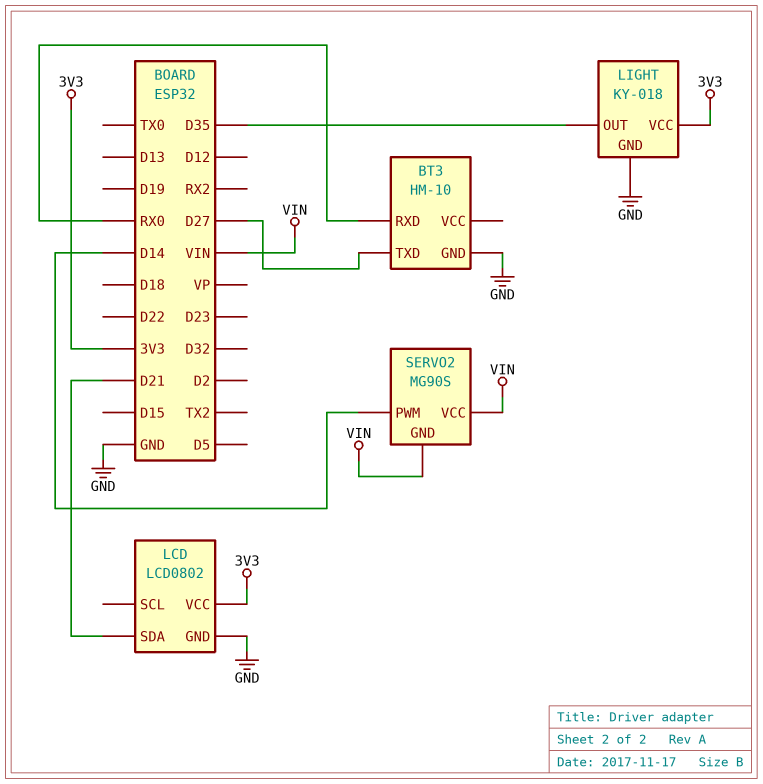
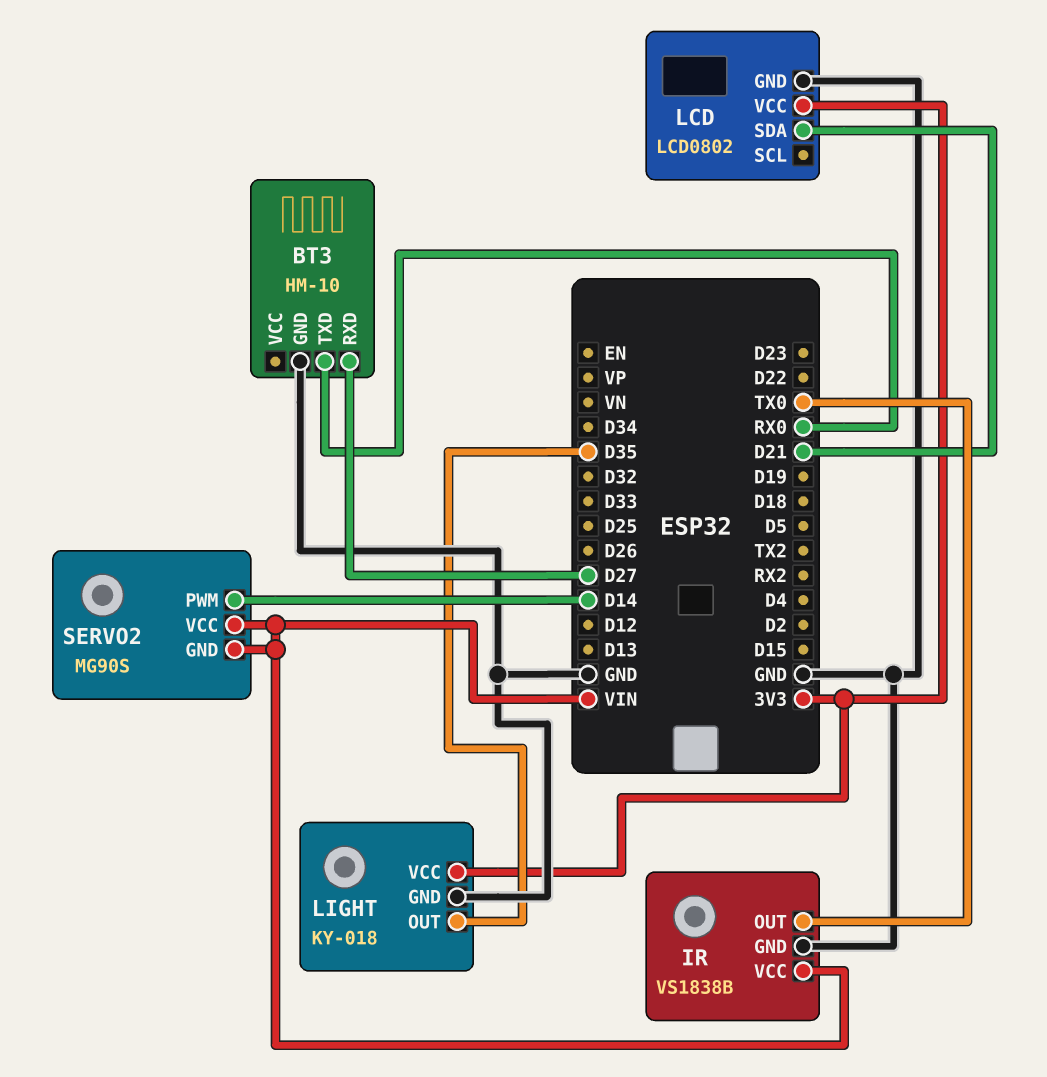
BT3 pin RXD: RX0 -> D27
BT3 pin TXD: D27 -> RX0
IR: none -> VS1838B
IR pin GND: none -> GND
IR pin OUT: none -> TX0
IR pin VCC: none -> VIN

